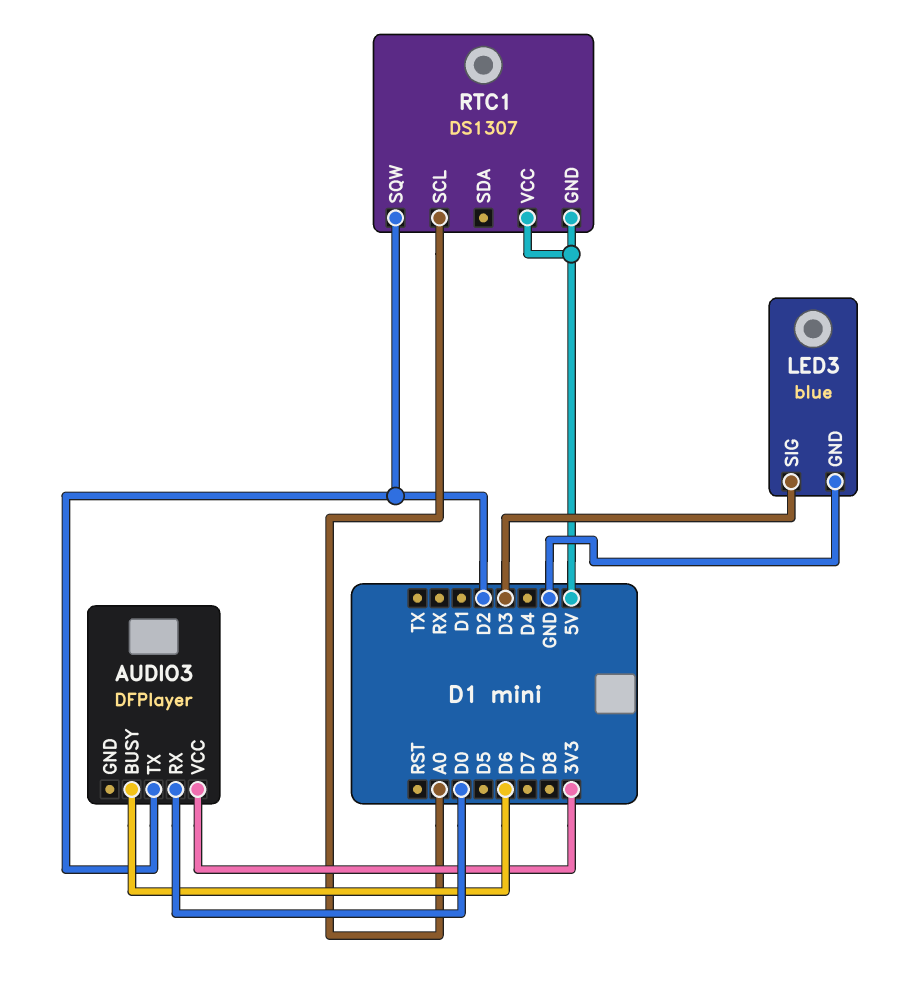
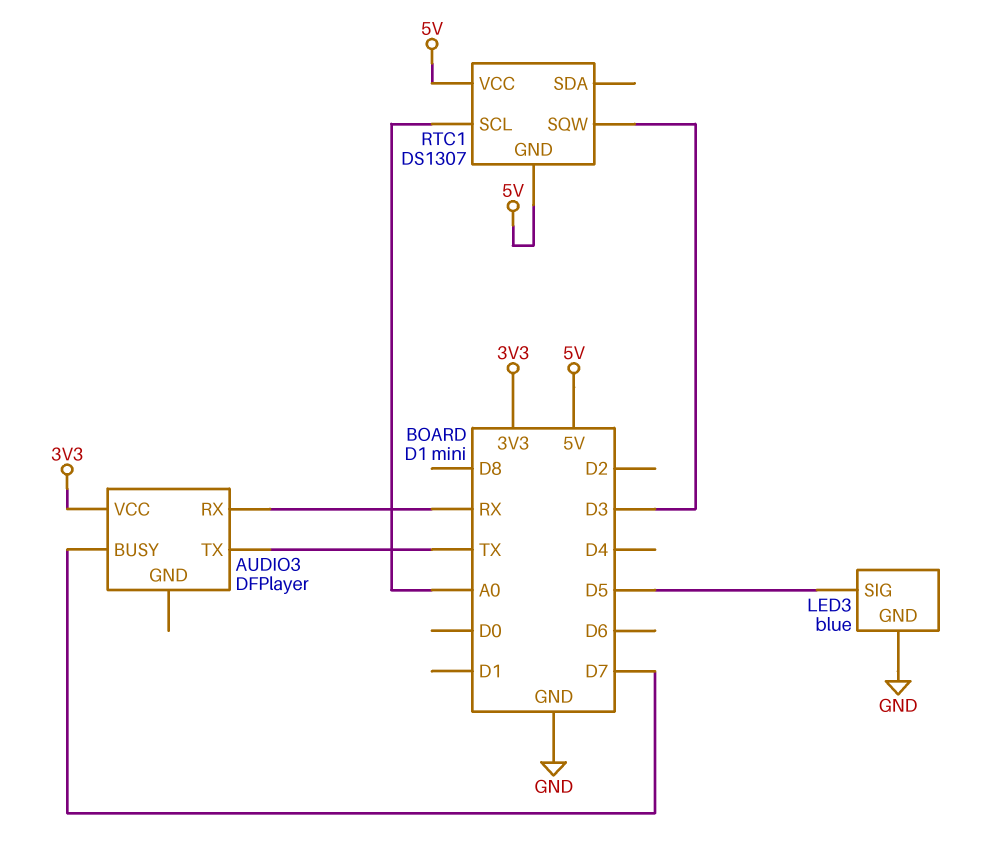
AUDIO3 pin BUSY: D6 -> D7
AUDIO3 pin RX: D0 -> RX
AUDIO3 pin TX: D2 -> TX
LED3 pin SIG: D3 -> D5
RTC1 pin SQW: D2 -> D3

